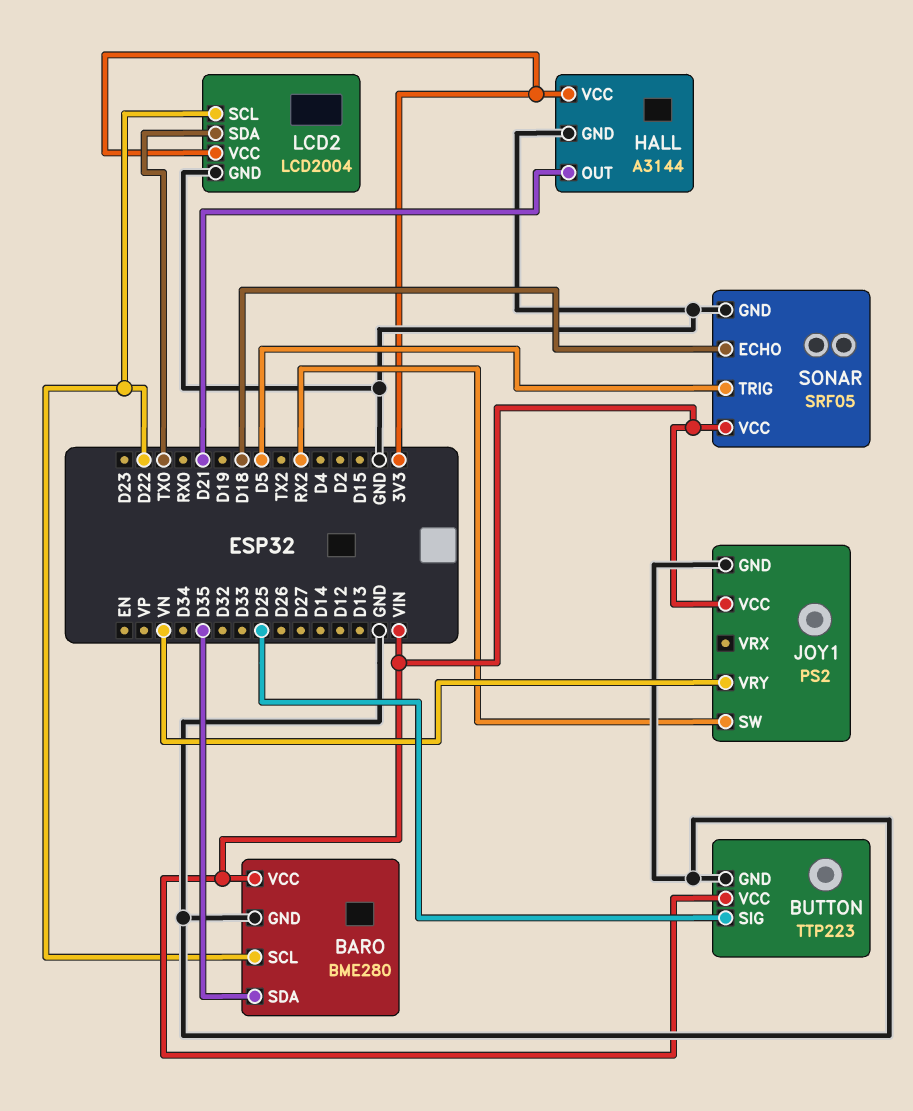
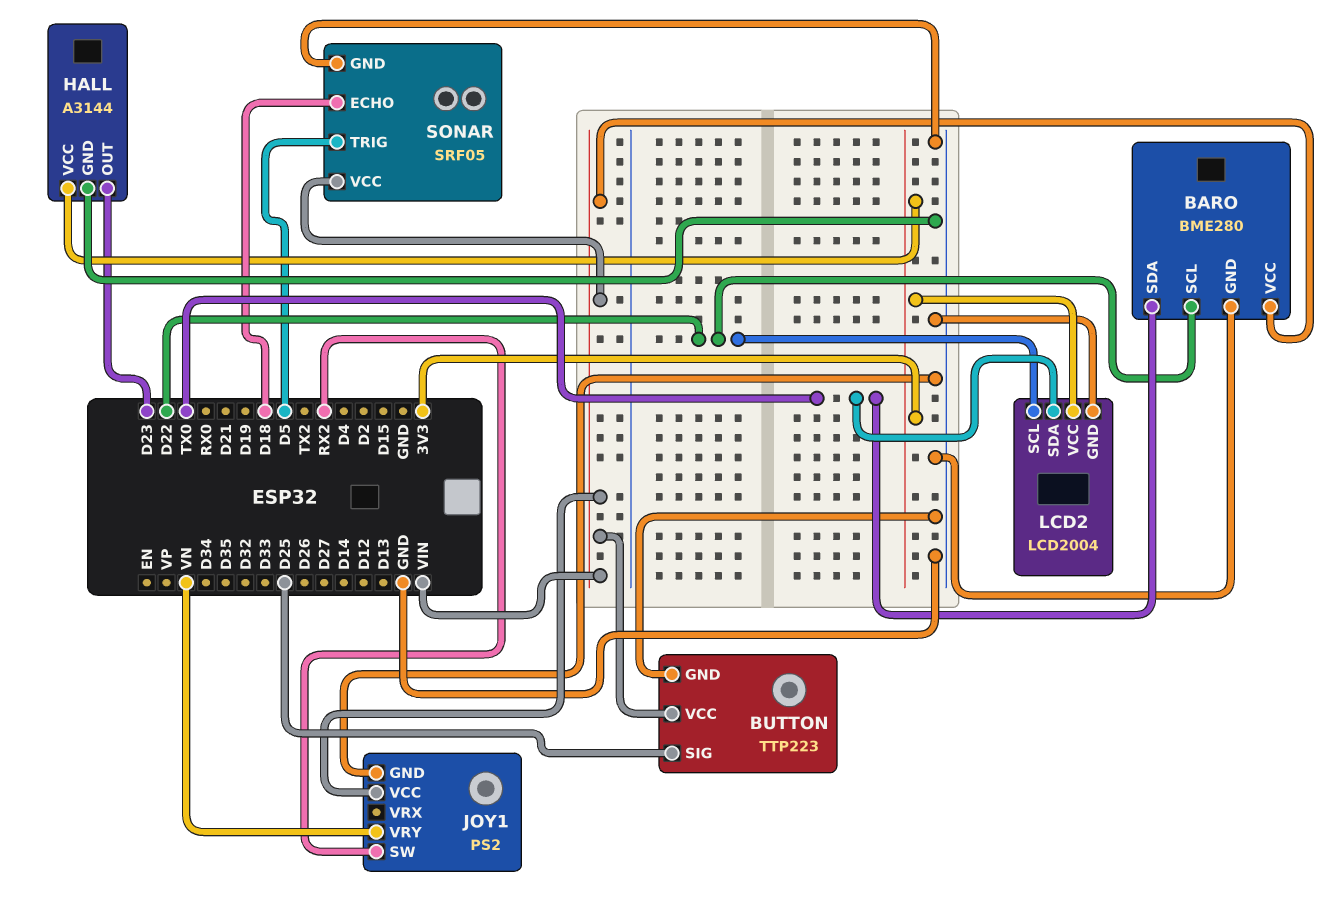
BARO pin SDA: D35 -> TX0
HALL pin OUT: D21 -> D23

